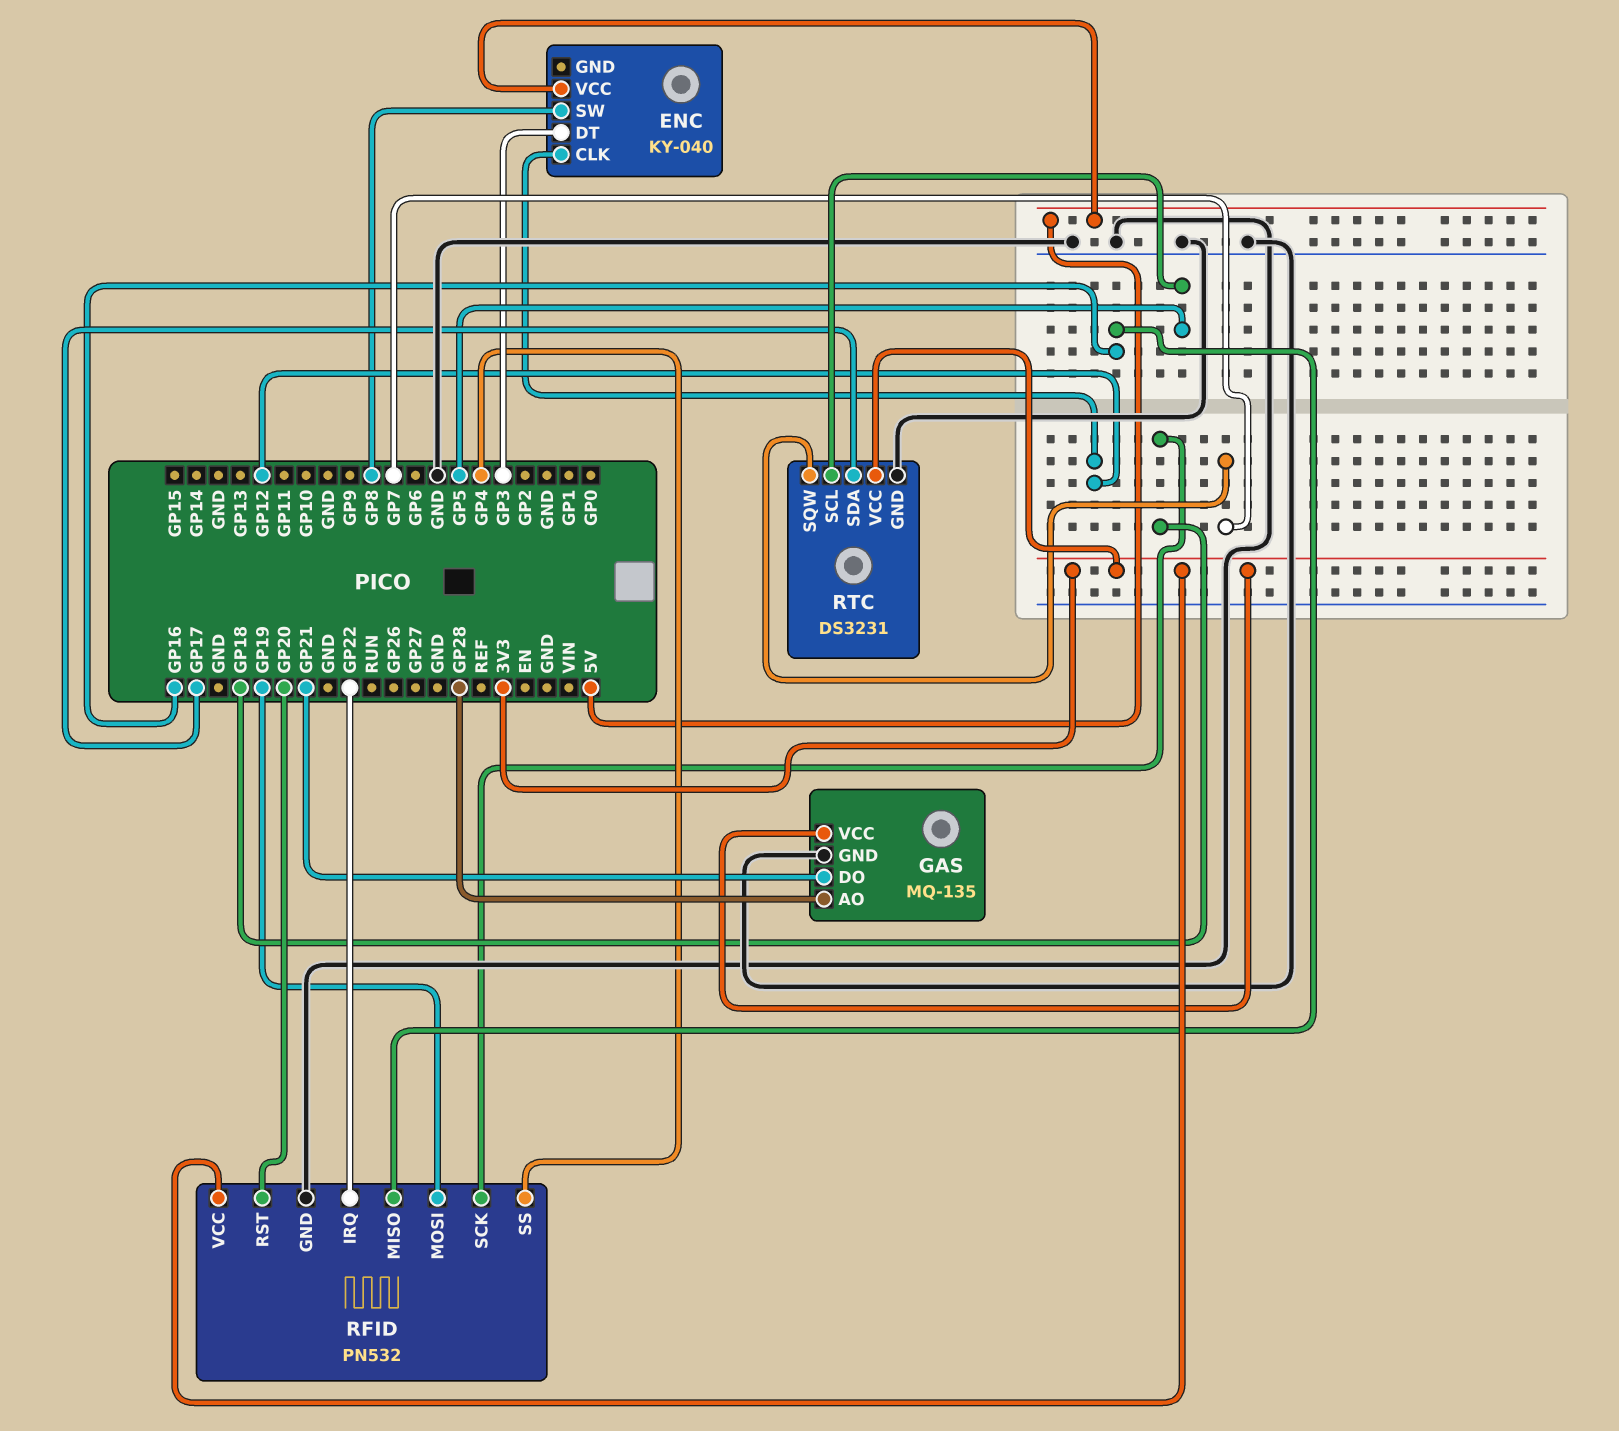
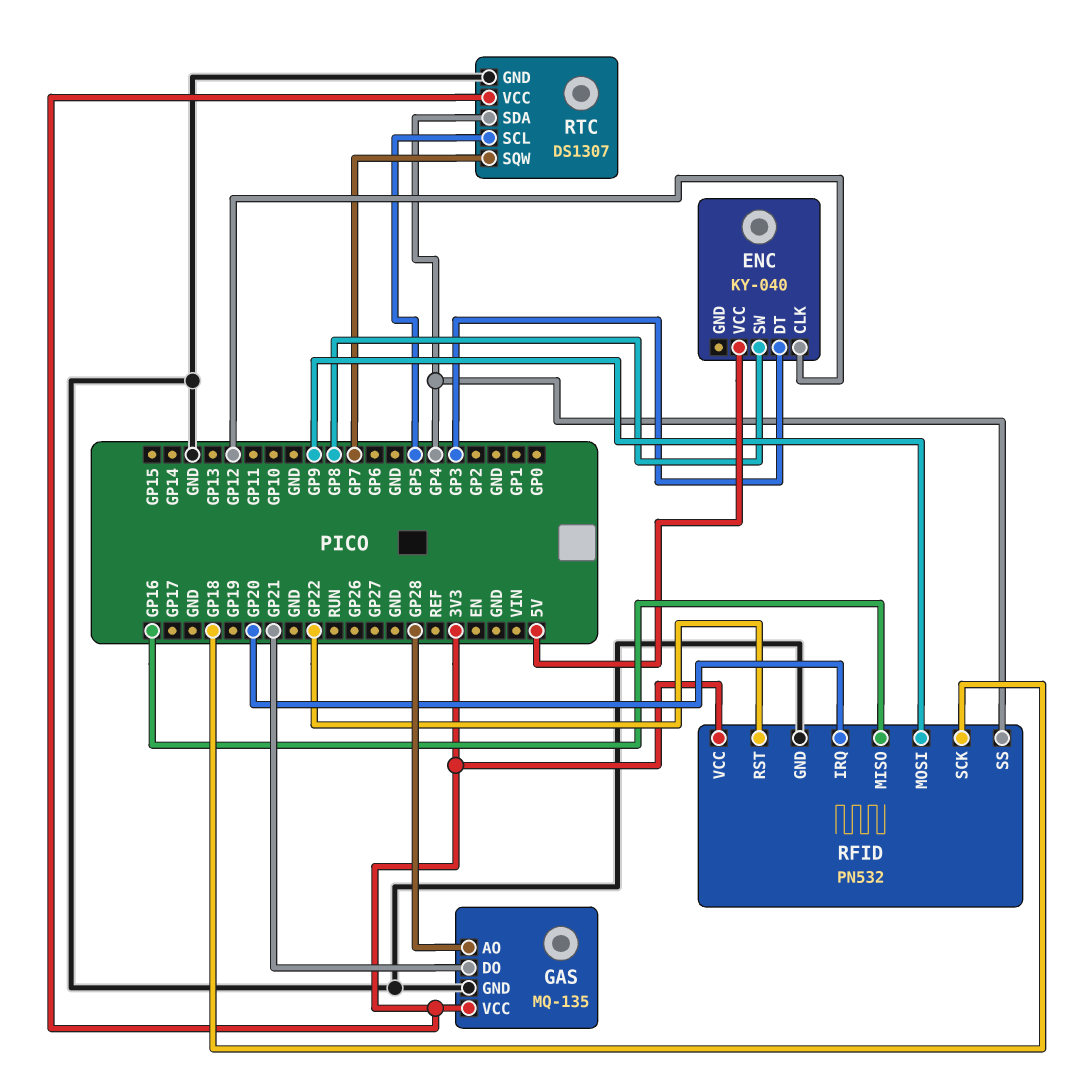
RFID pin IRQ: GP22 -> GP20
RFID pin MOSI: GP19 -> GP9
RFID pin RST: GP20 -> GP22
RTC: DS3231 -> DS1307
RTC pin SDA: GP17 -> GP4

